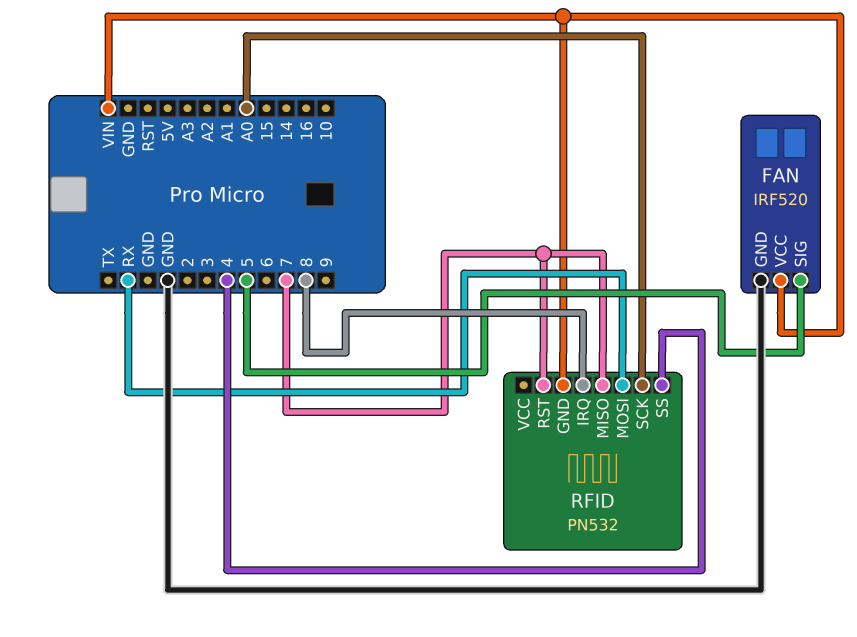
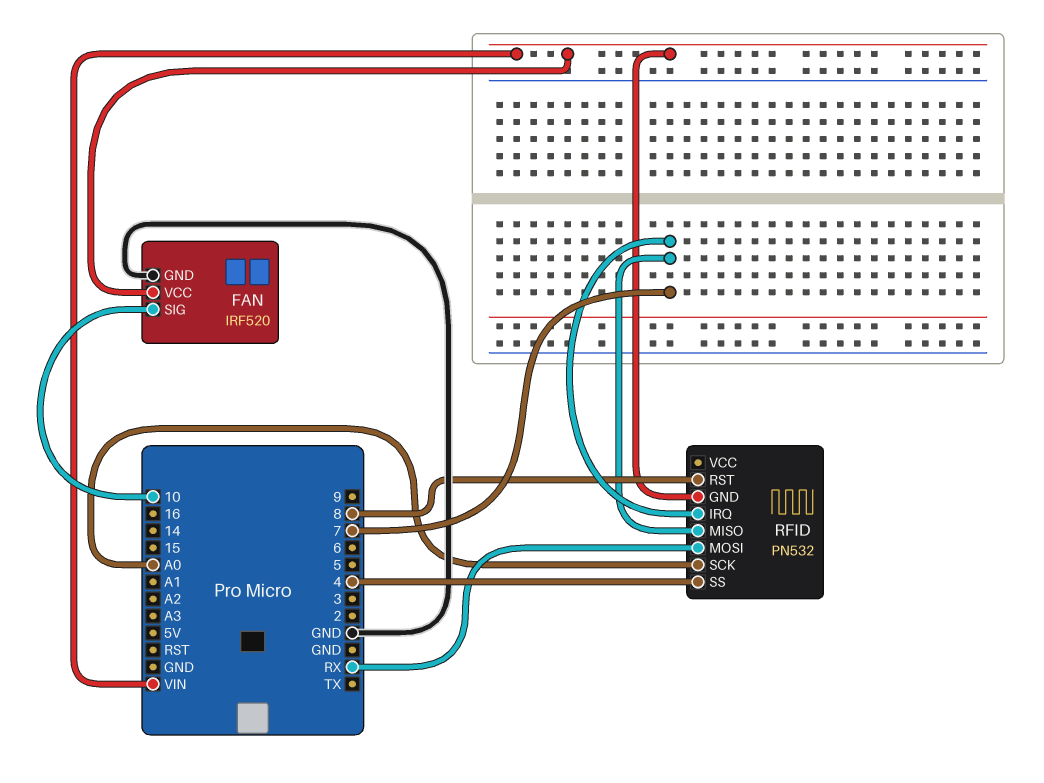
FAN pin SIG: 5 -> 10
RFID pin IRQ: 8 -> 7
RFID pin RST: 7 -> 8

